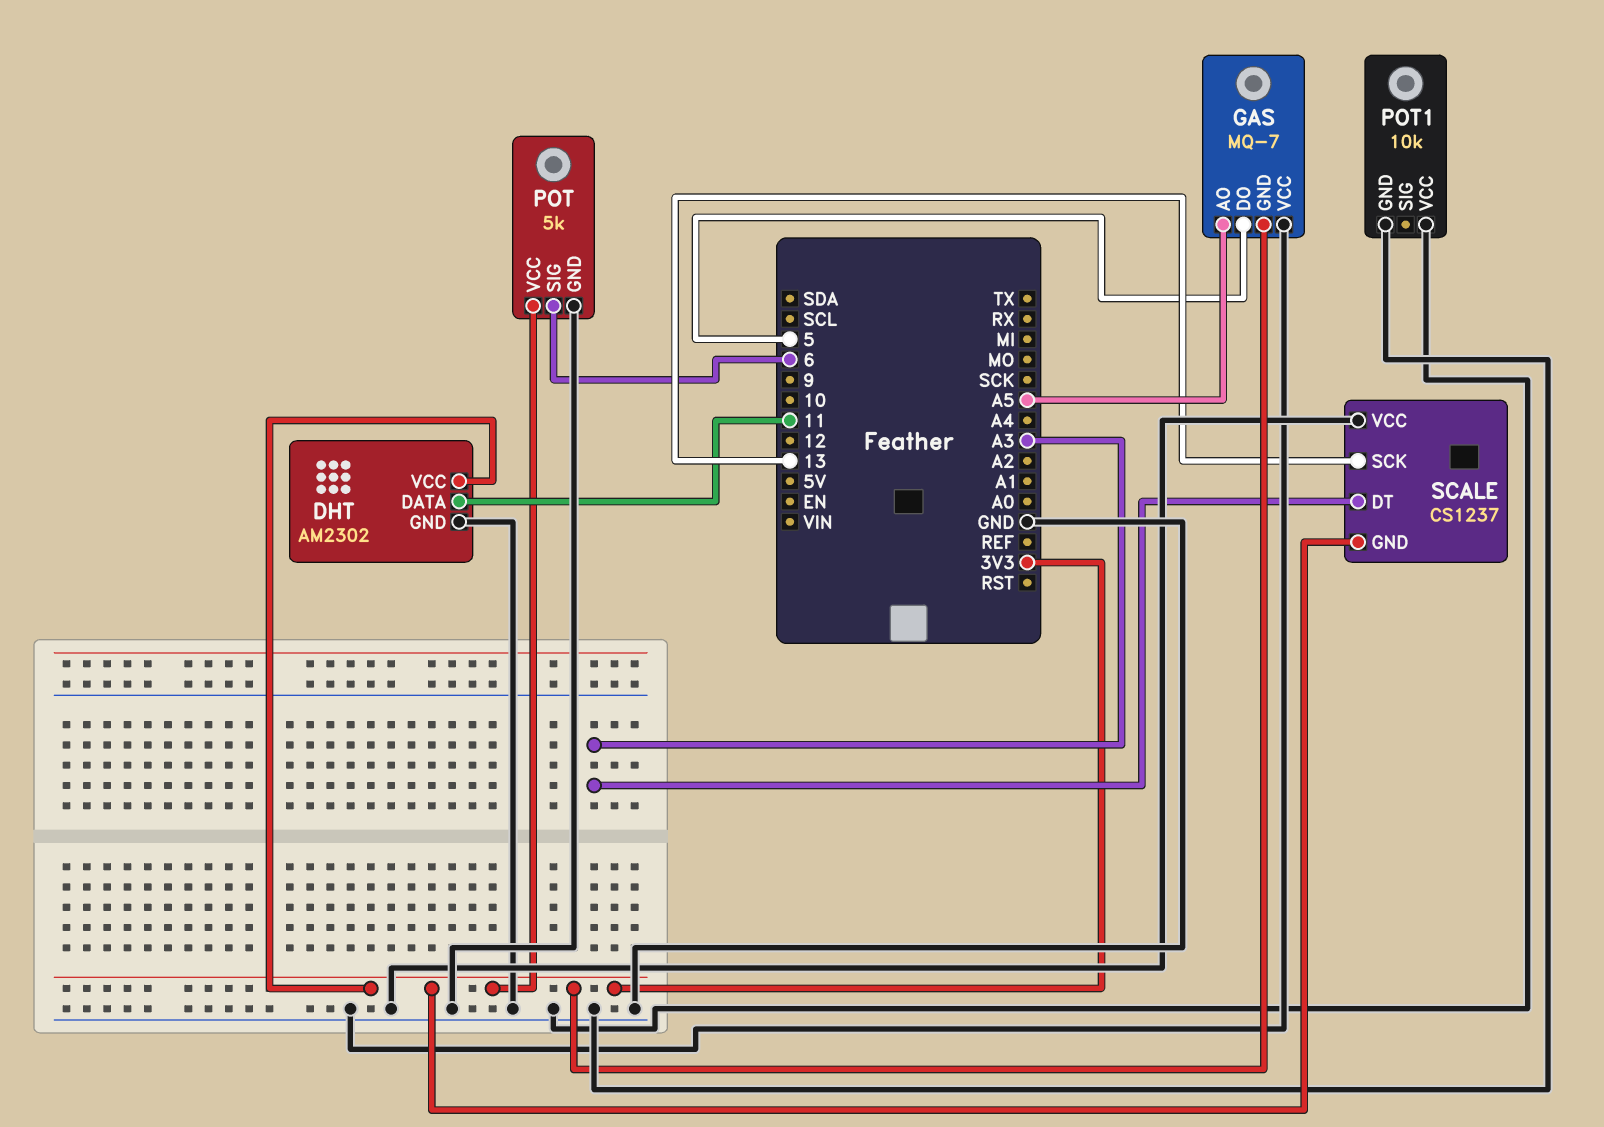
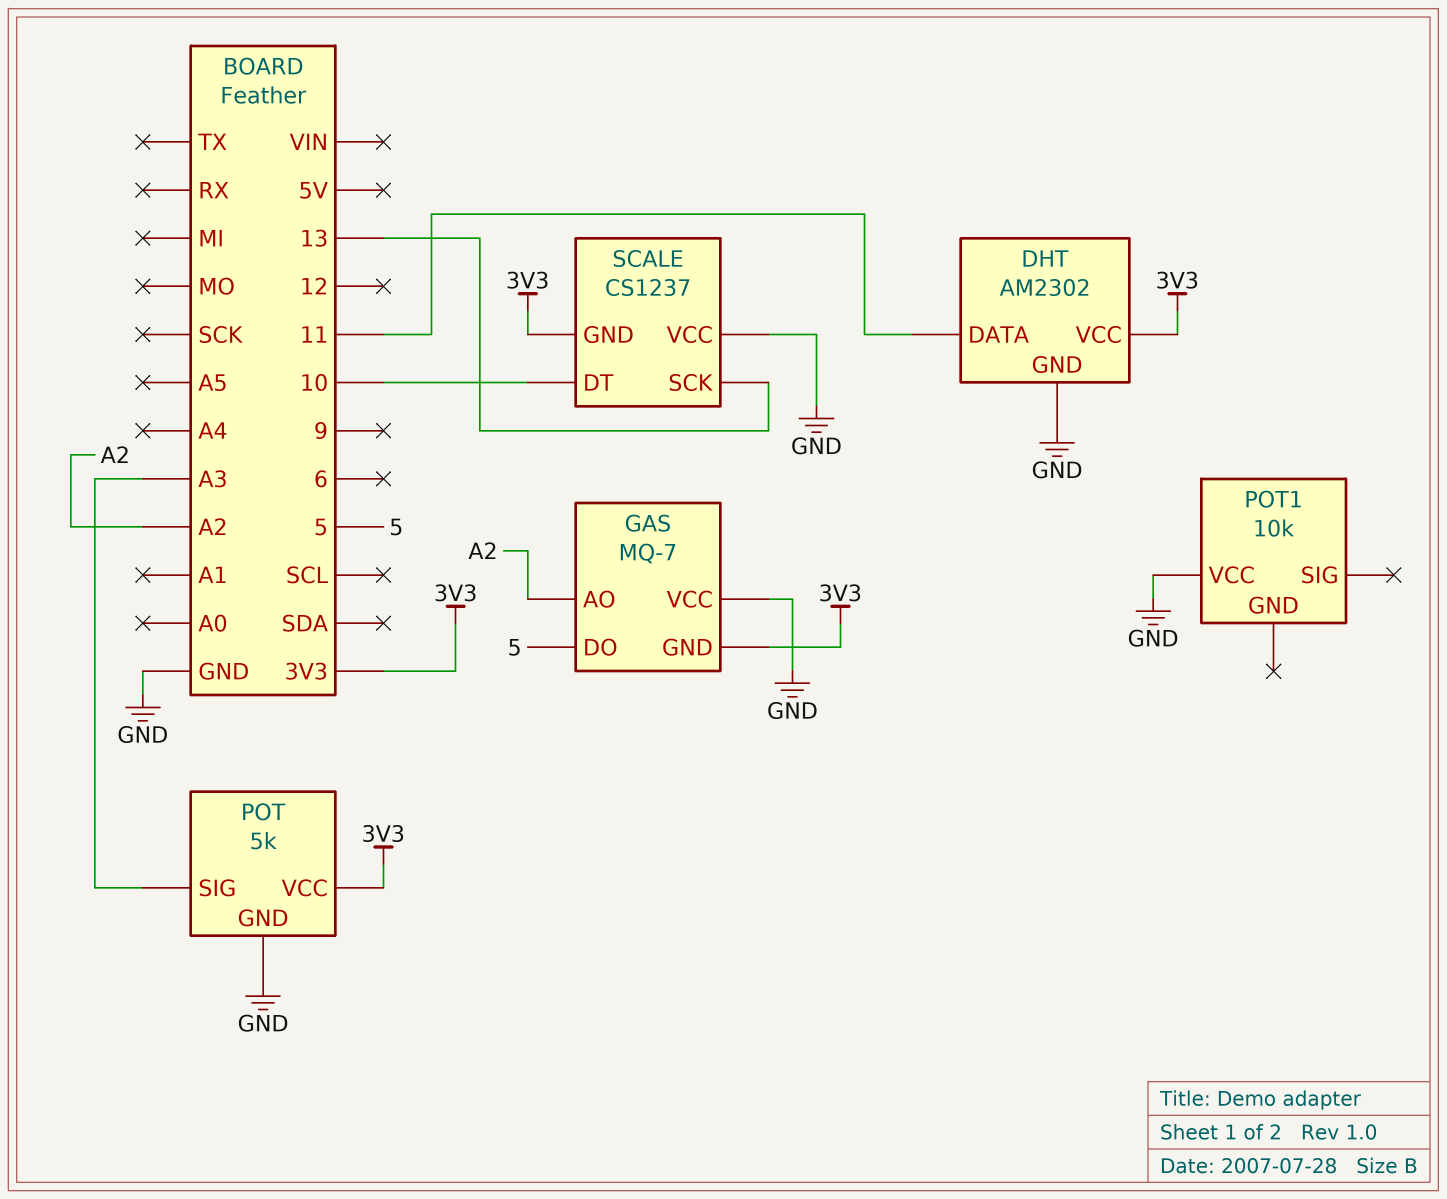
GAS pin AO: A5 -> A2
POT pin SIG: 6 -> A3
POT1 pin GND: GND -> none
SCALE pin DT: A3 -> 10

